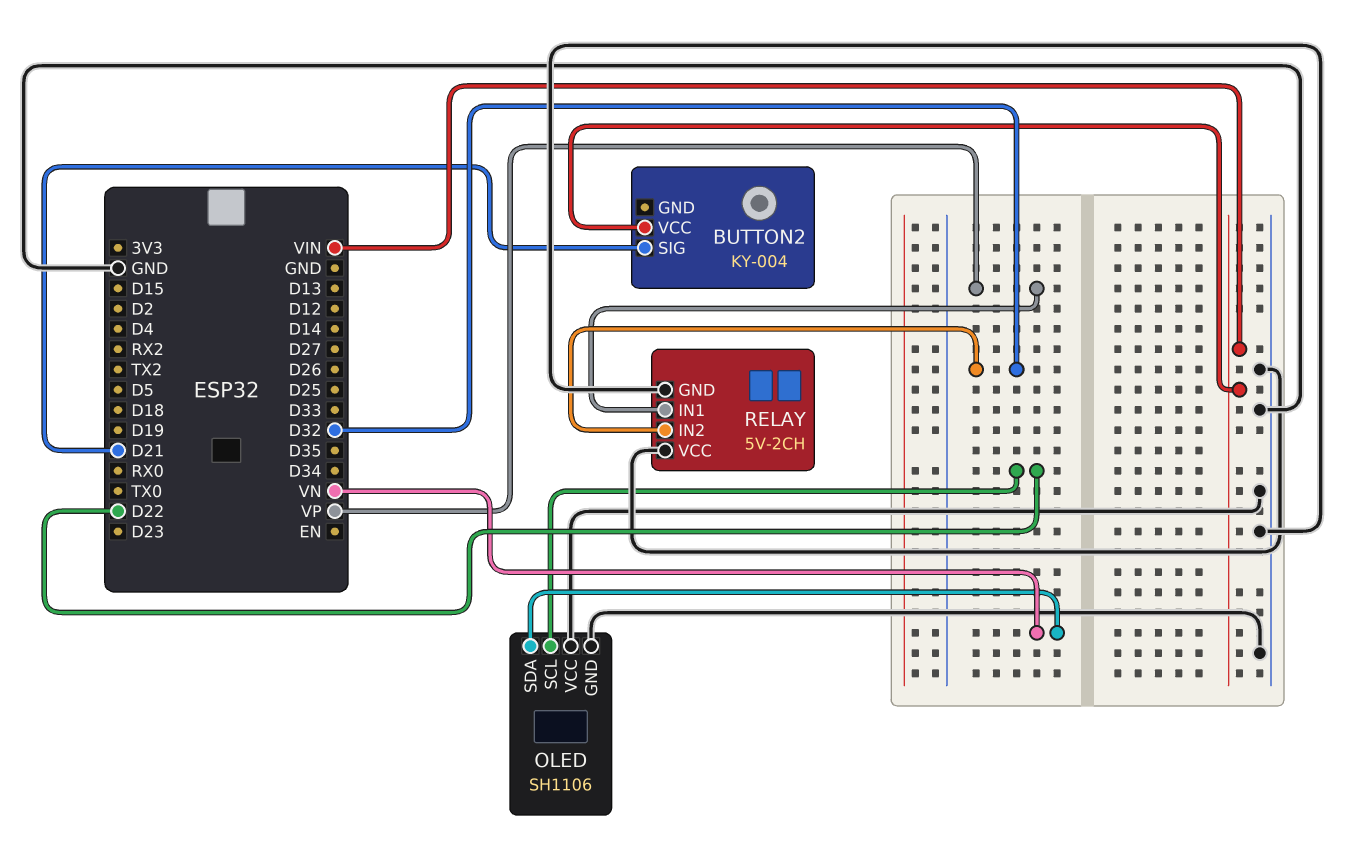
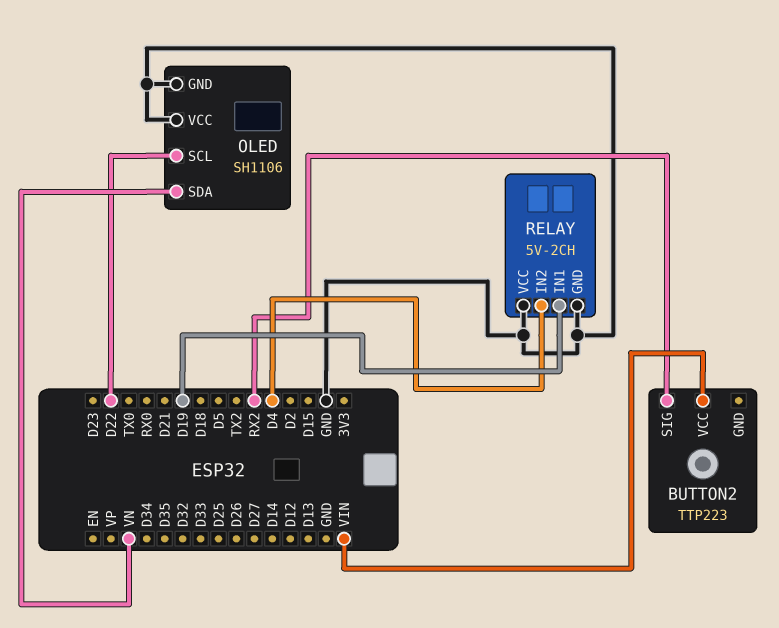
BUTTON2: KY-004 -> TTP223
BUTTON2 pin SIG: D21 -> RX2
RELAY pin IN1: VP -> D19
RELAY pin IN2: D32 -> D4

